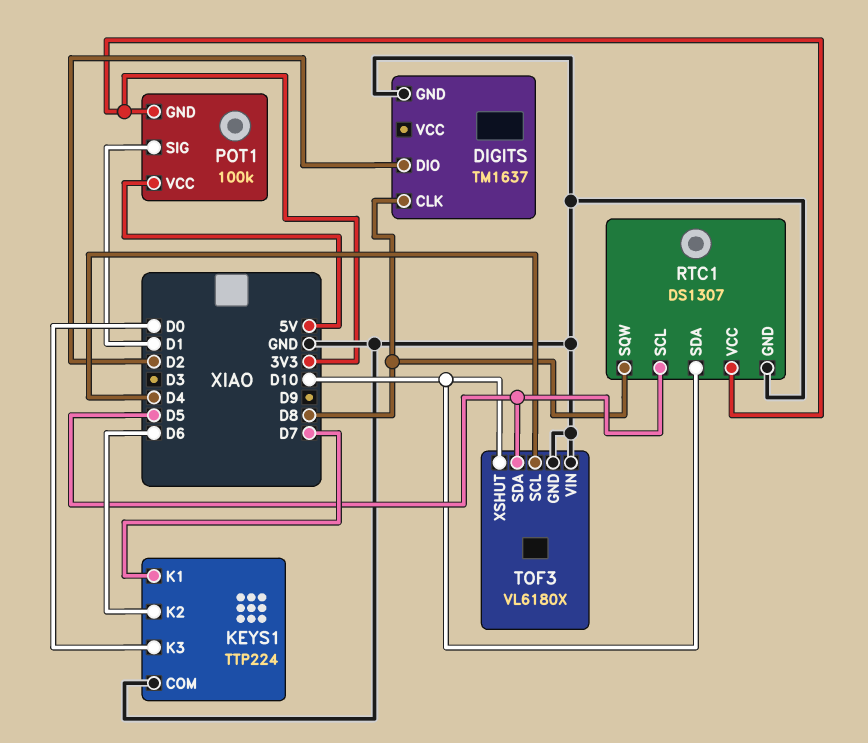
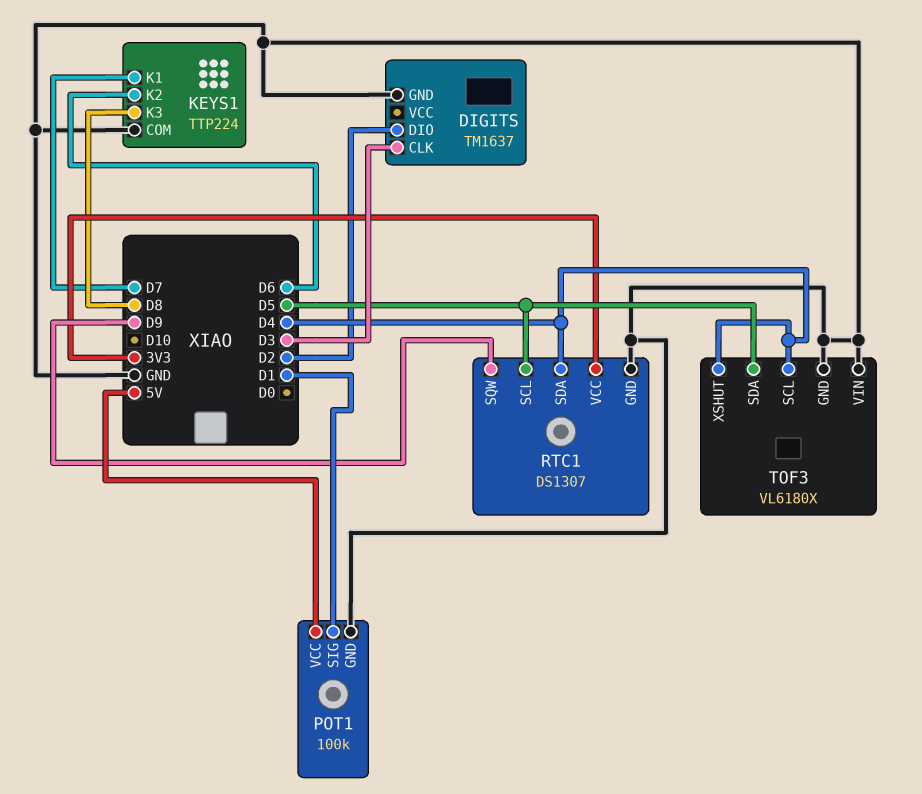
DIGITS pin CLK: D8 -> D3
KEYS1 pin K3: D0 -> D8
POT1 pin GND: 3V3 -> GND
RTC1 pin SDA: D10 -> D4
RTC1 pin SQW: D8 -> D9
TOF3 pin XSHUT: D10 -> D4

